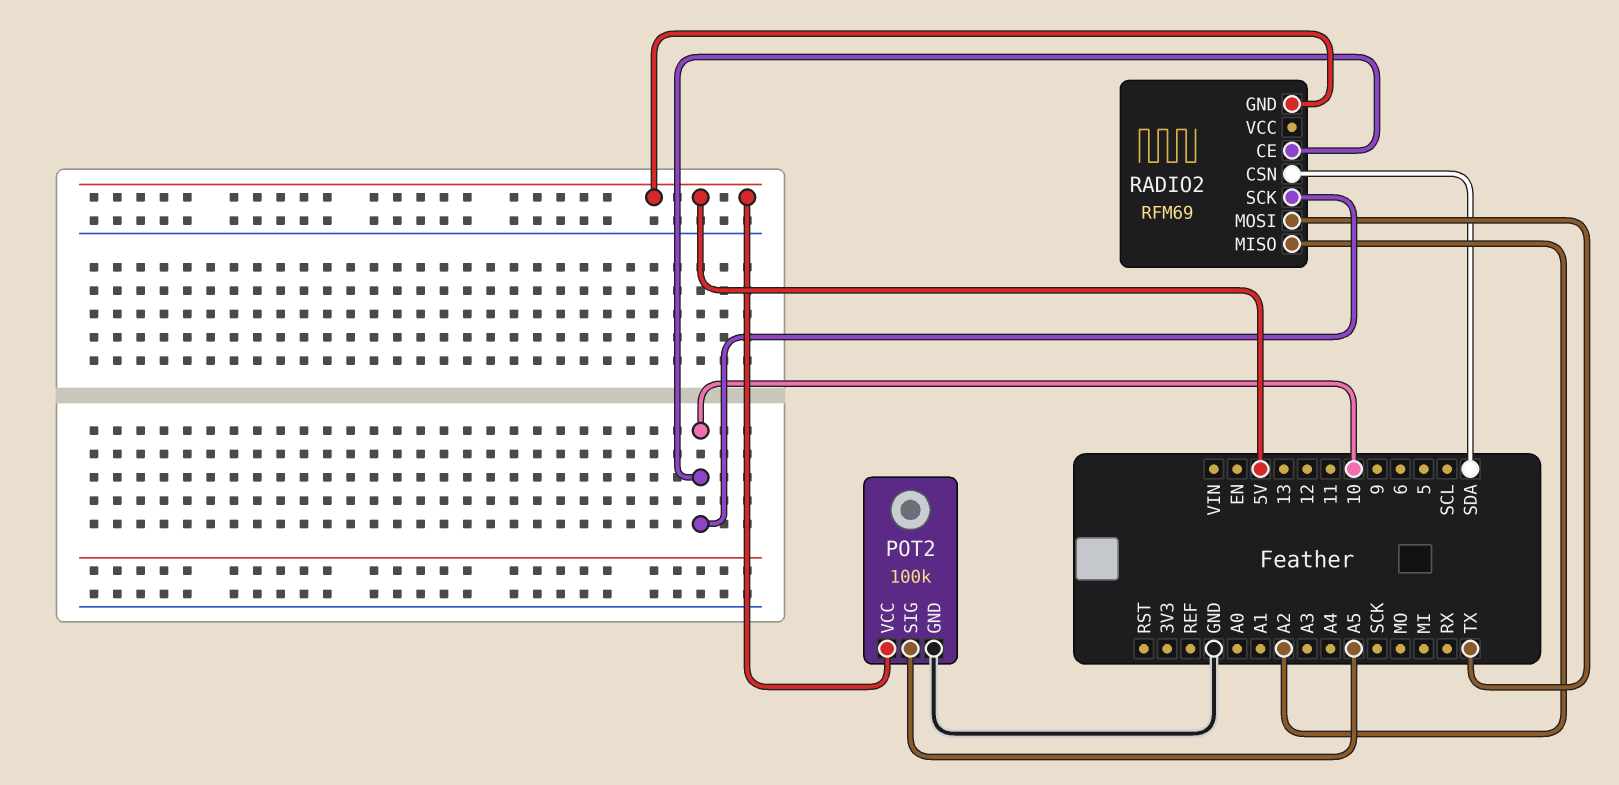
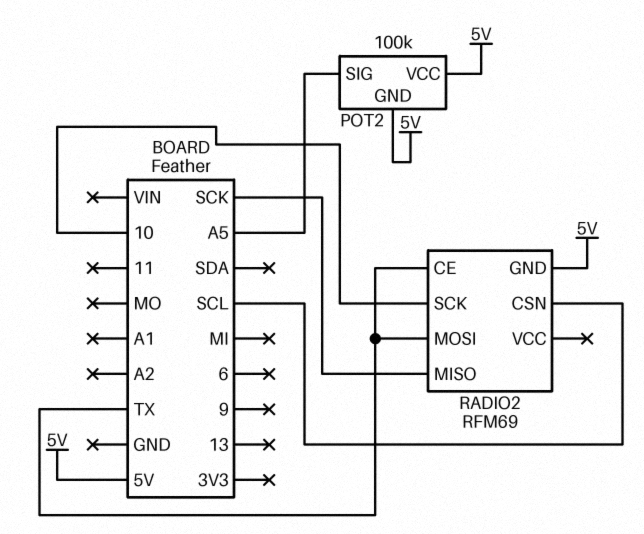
POT2 pin GND: GND -> 5V
RADIO2 pin CE: 10 -> TX
RADIO2 pin CSN: SDA -> SCL
RADIO2 pin MISO: A2 -> SCK

